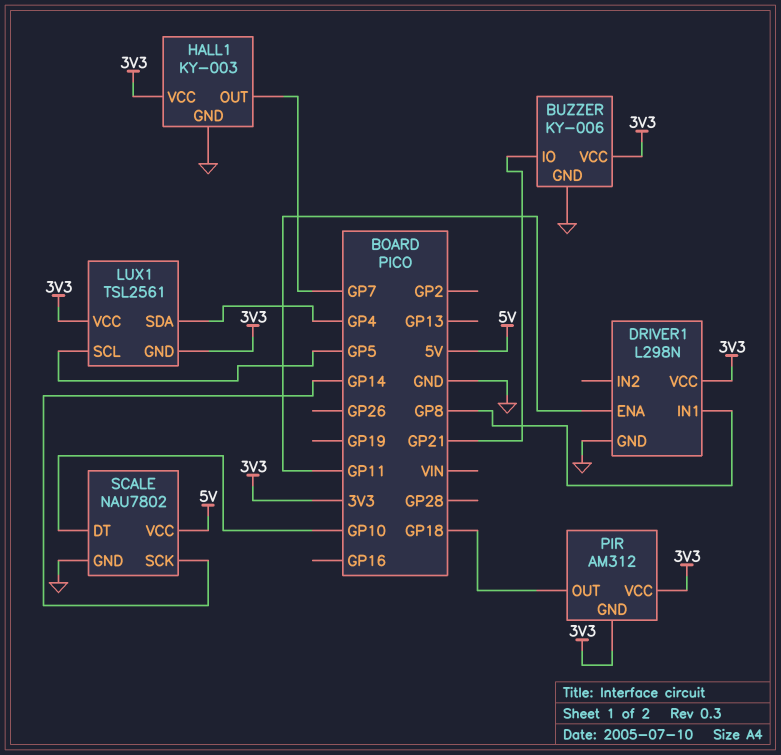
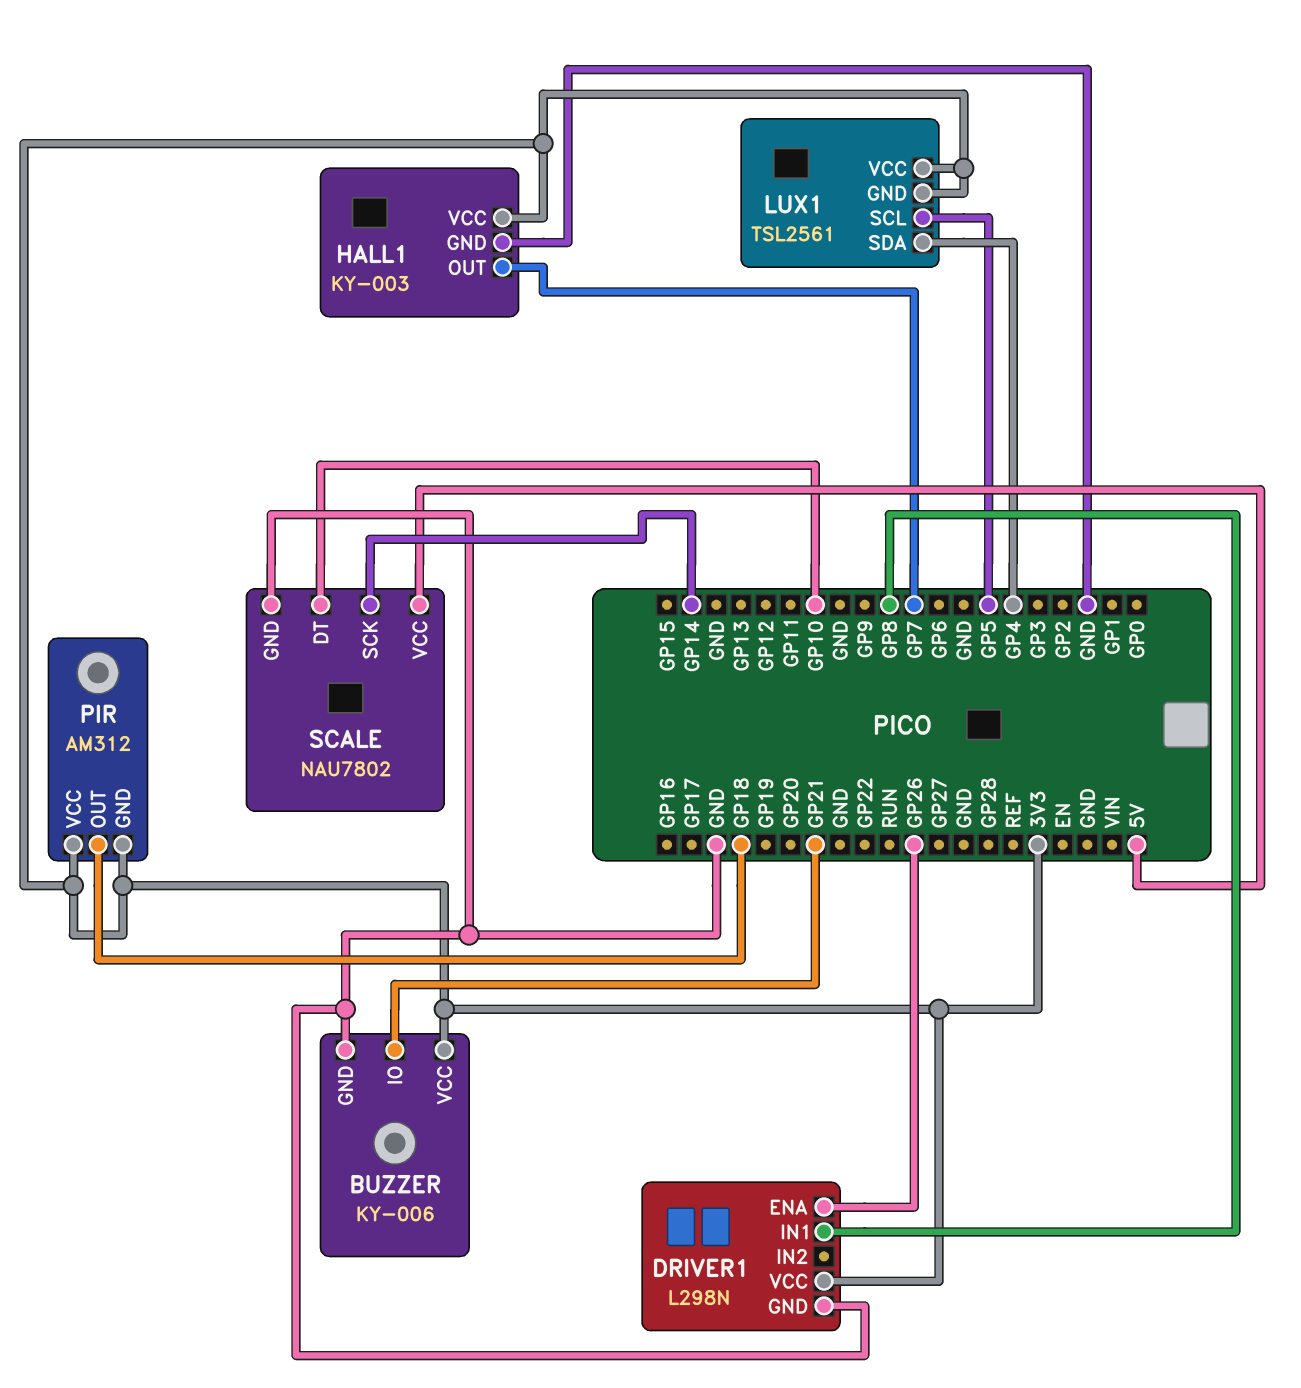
DRIVER1 pin ENA: GP11 -> GP26

